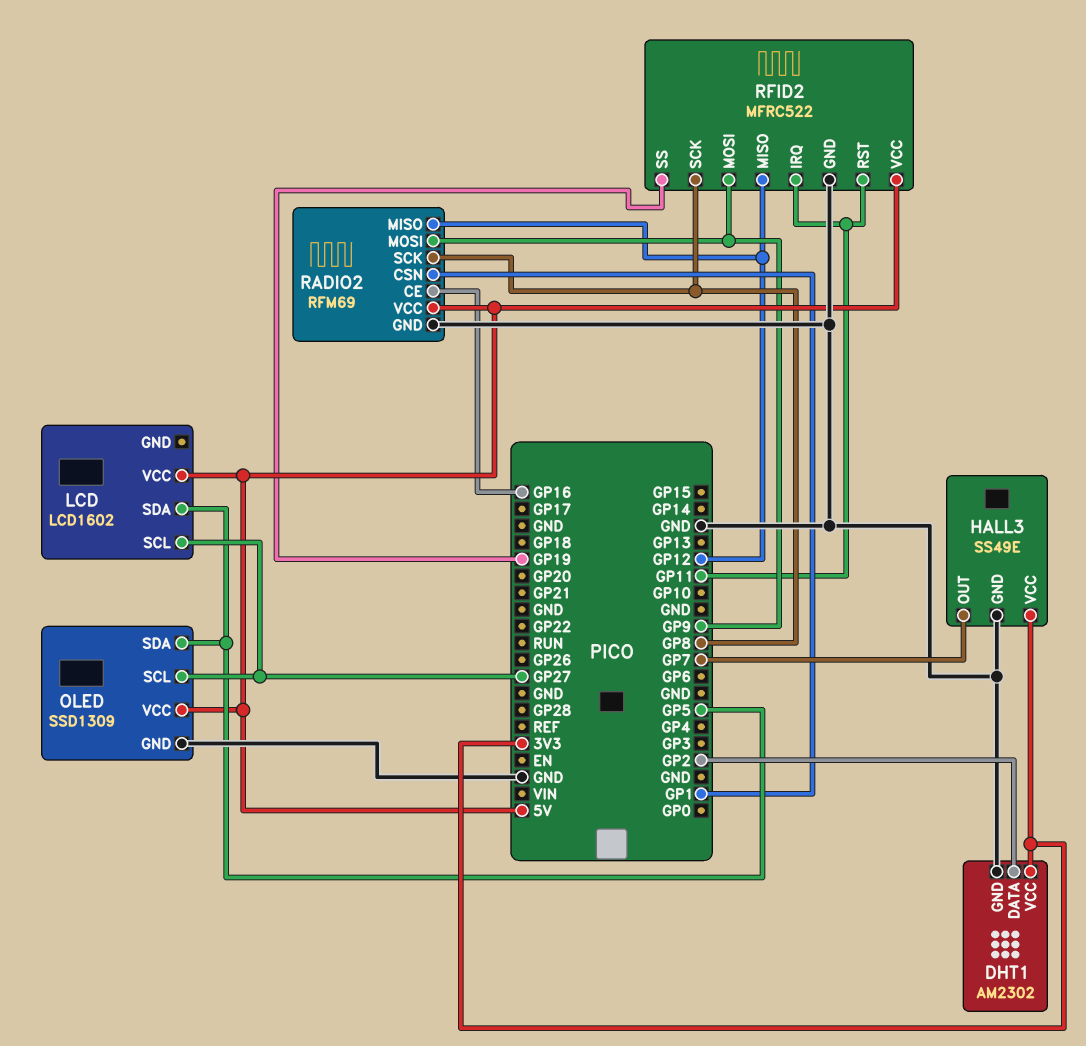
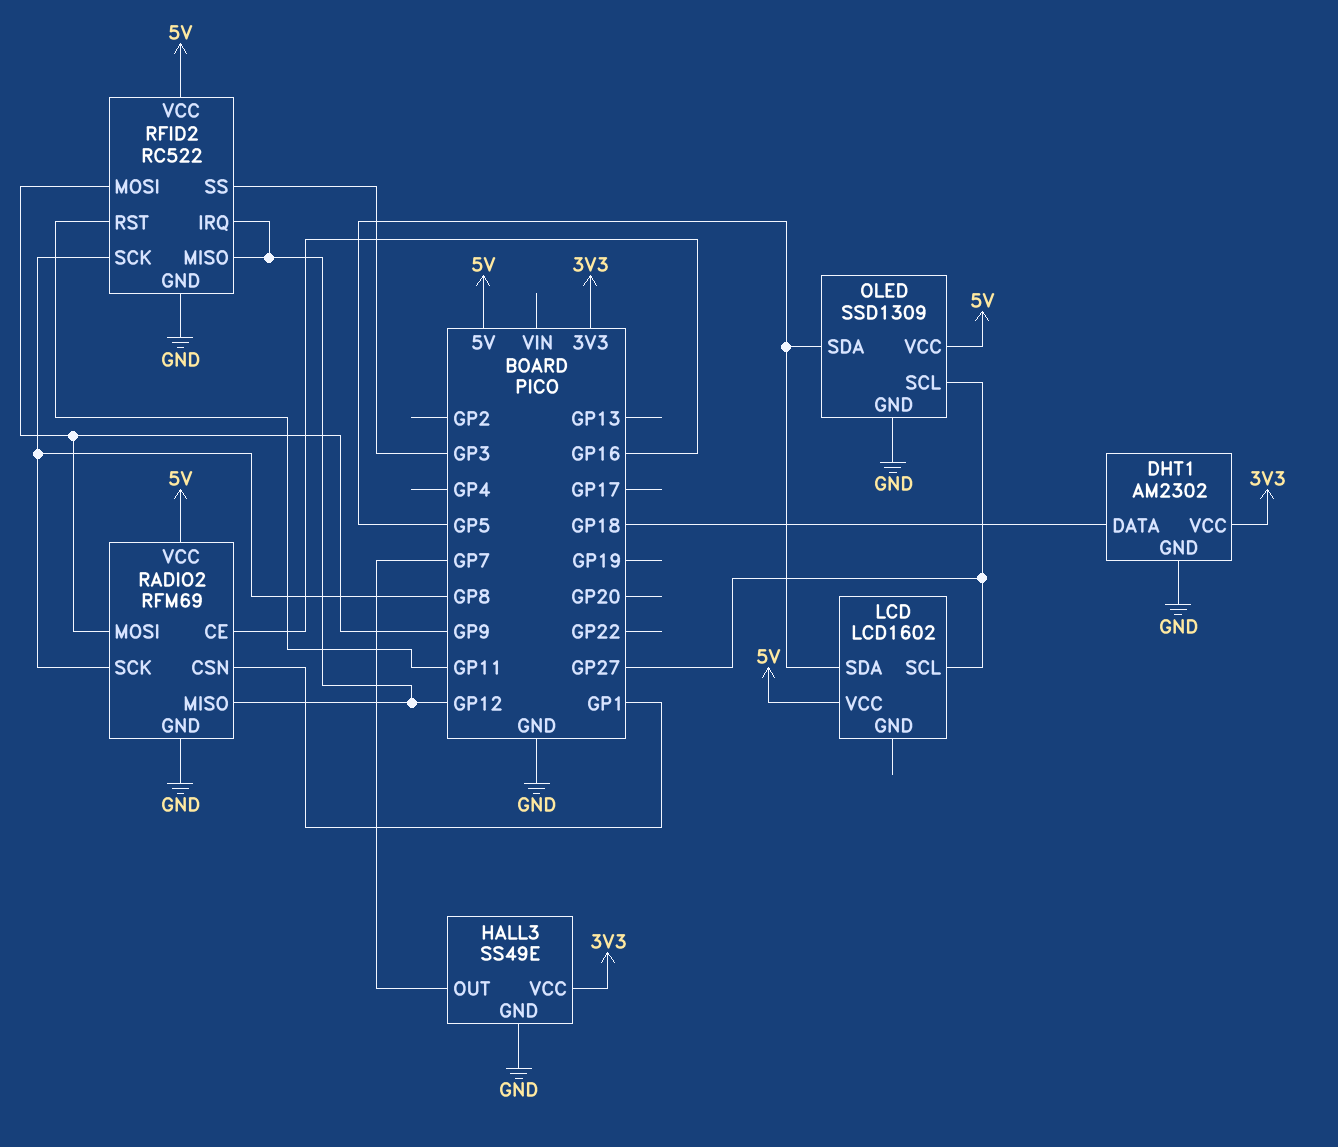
DHT1 pin DATA: GP2 -> GP18
RFID2: MFRC522 -> RC522
RFID2 pin IRQ: GP11 -> GP12
RFID2 pin SS: GP19 -> GP3

